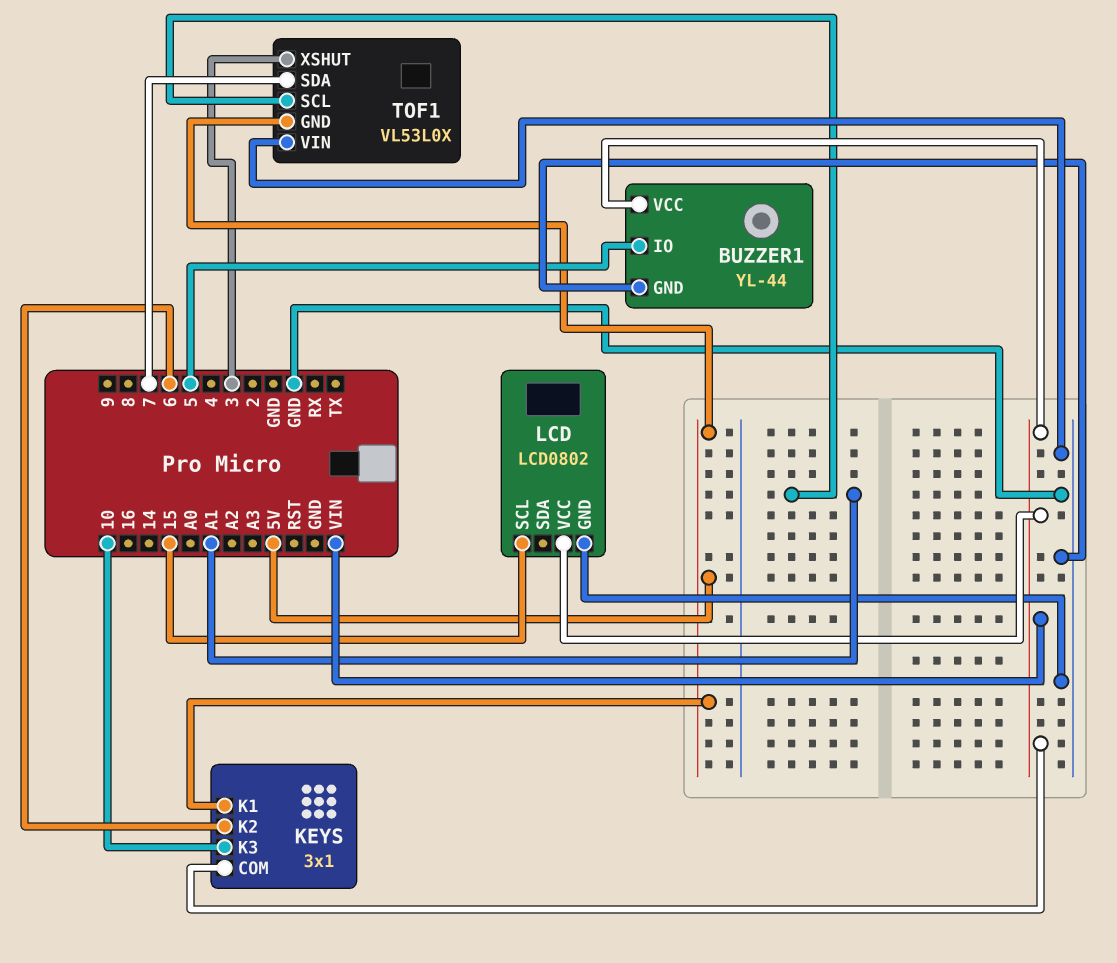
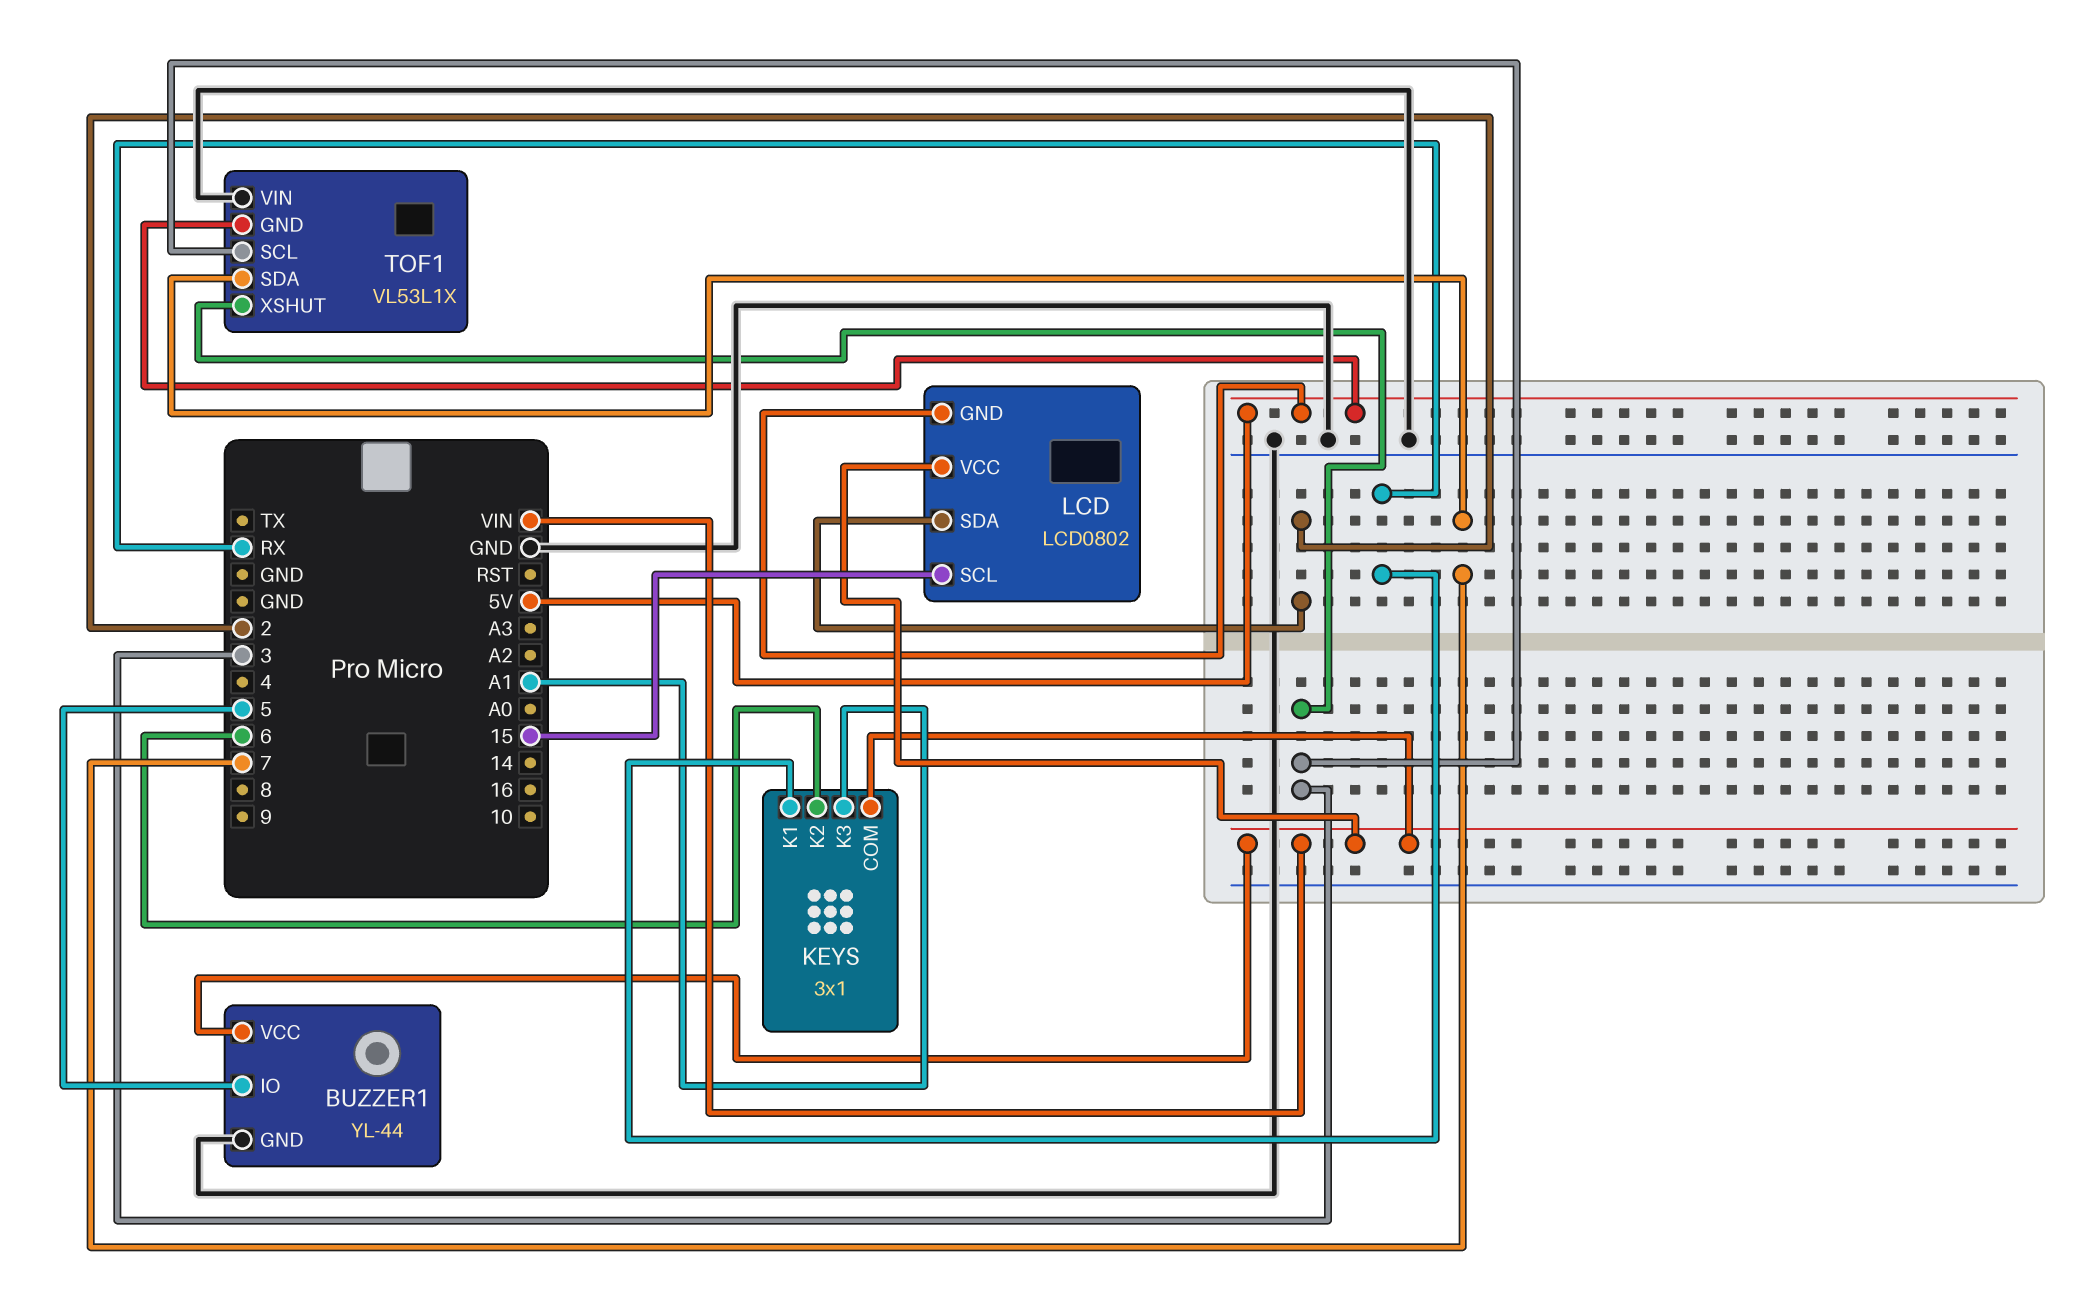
KEYS pin K1: 5V -> RX
KEYS pin K3: 10 -> A1
LCD pin GND: GND -> 5V
LCD pin SDA: none -> 2
TOF1: VL53L0X -> VL53L1X
TOF1 pin SCL: A1 -> 3

